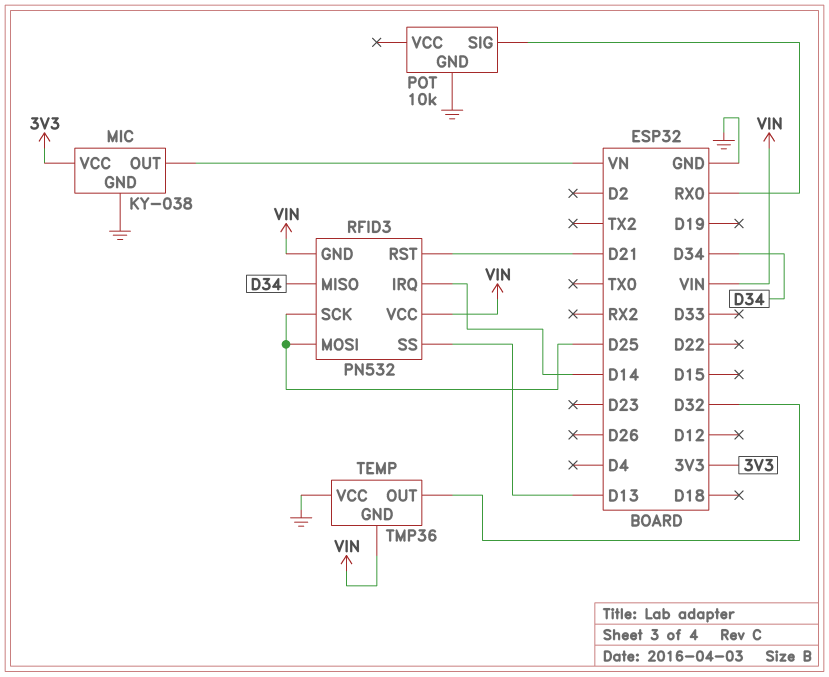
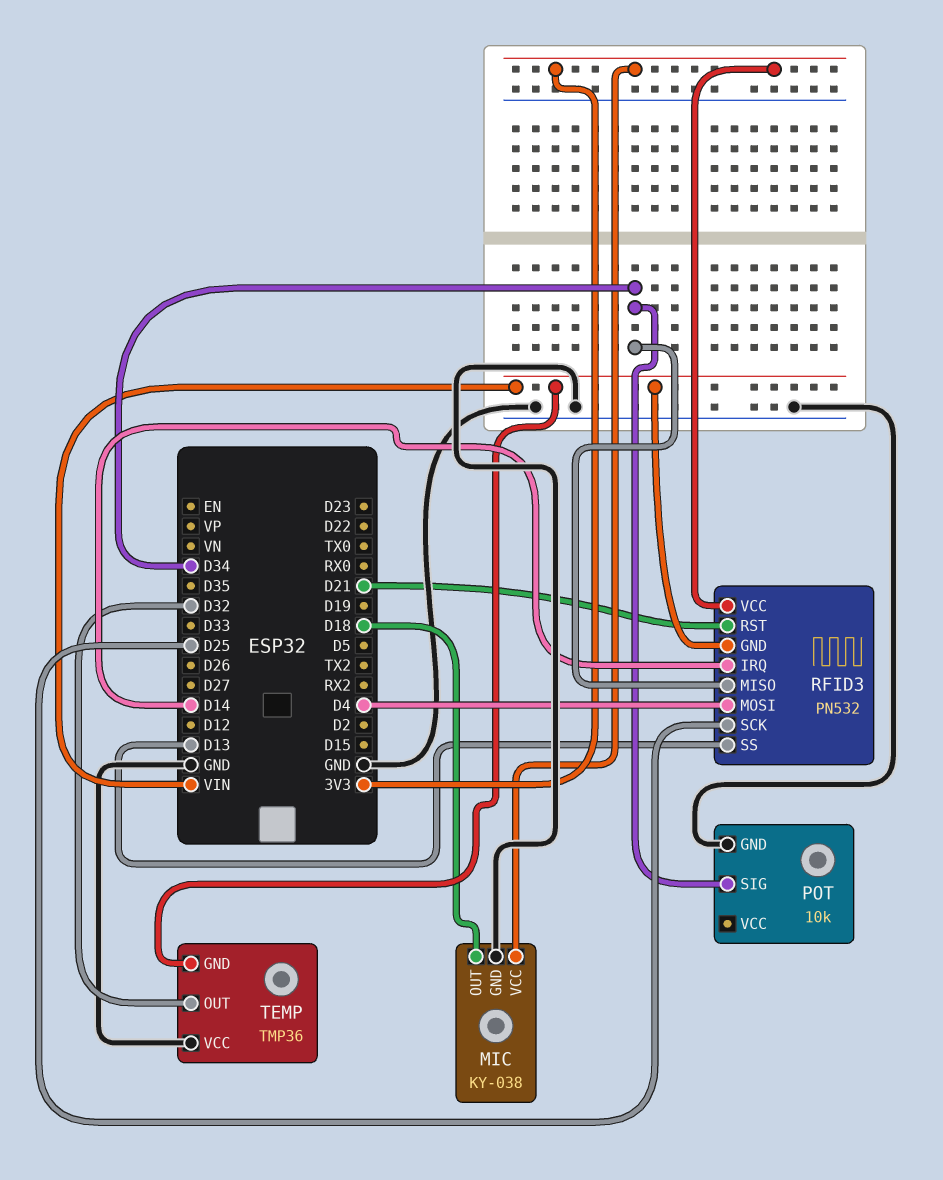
MIC pin OUT: VN -> D18
POT pin SIG: RX0 -> D34
RFID3 pin MOSI: D25 -> D4
RFID3 pin VCC: VIN -> 3V3

